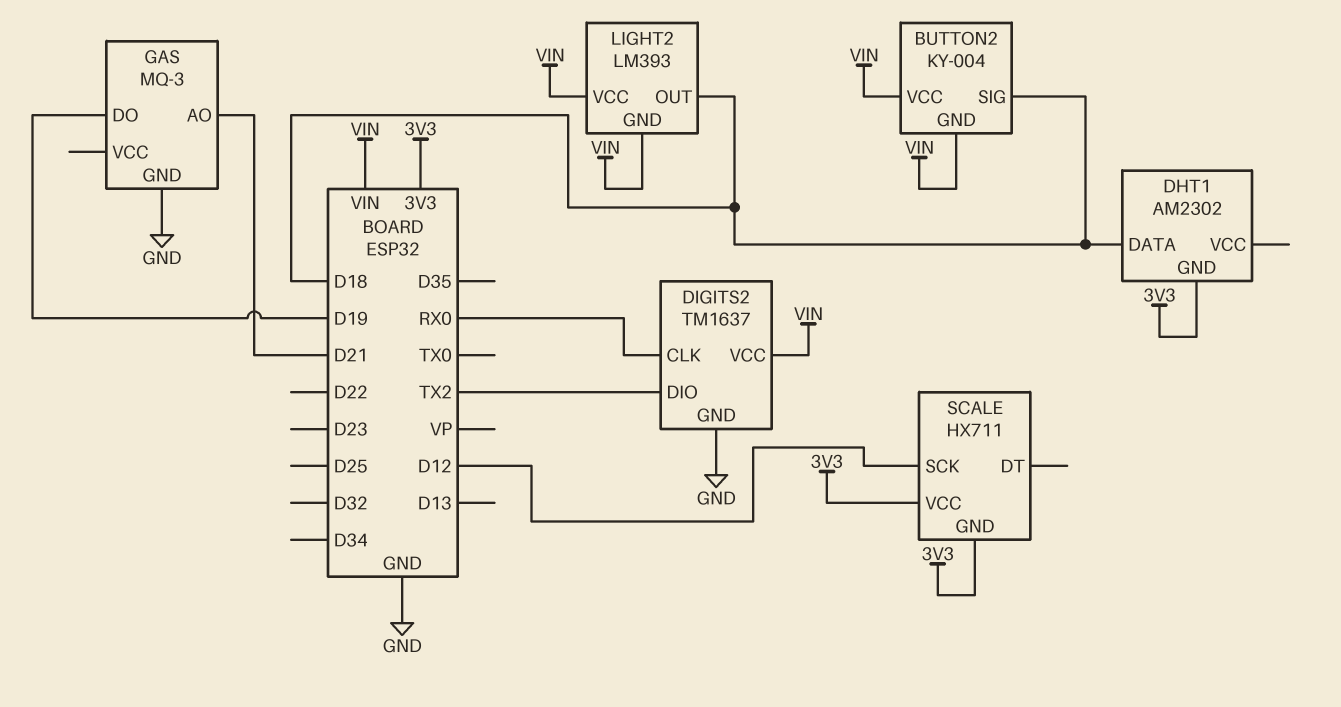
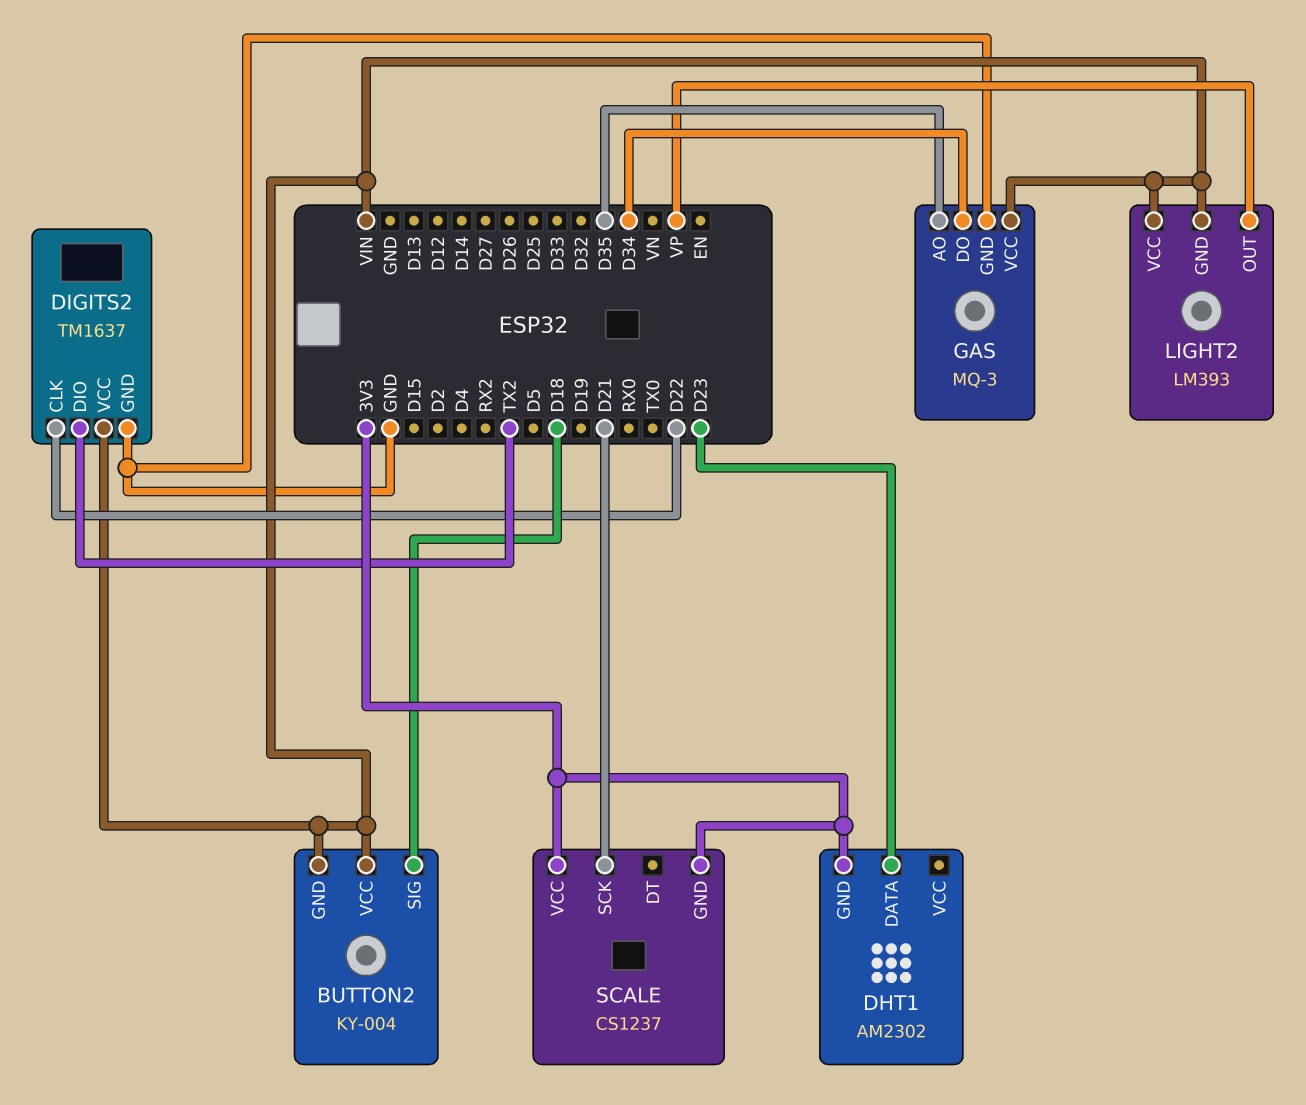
DHT1 pin DATA: D18 -> D23
DIGITS2 pin CLK: RX0 -> D22
GAS pin AO: D21 -> D35
GAS pin DO: D19 -> D34
GAS pin VCC: none -> VIN
LIGHT2 pin OUT: D18 -> VP
SCALE: HX711 -> CS1237
SCALE pin SCK: D12 -> D21

